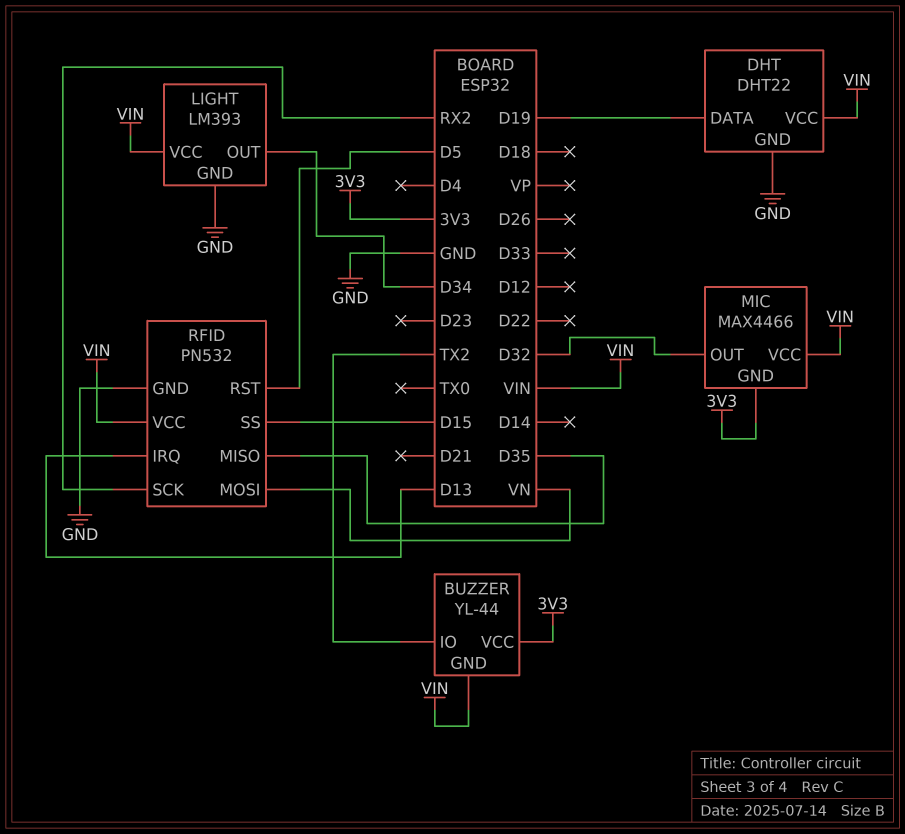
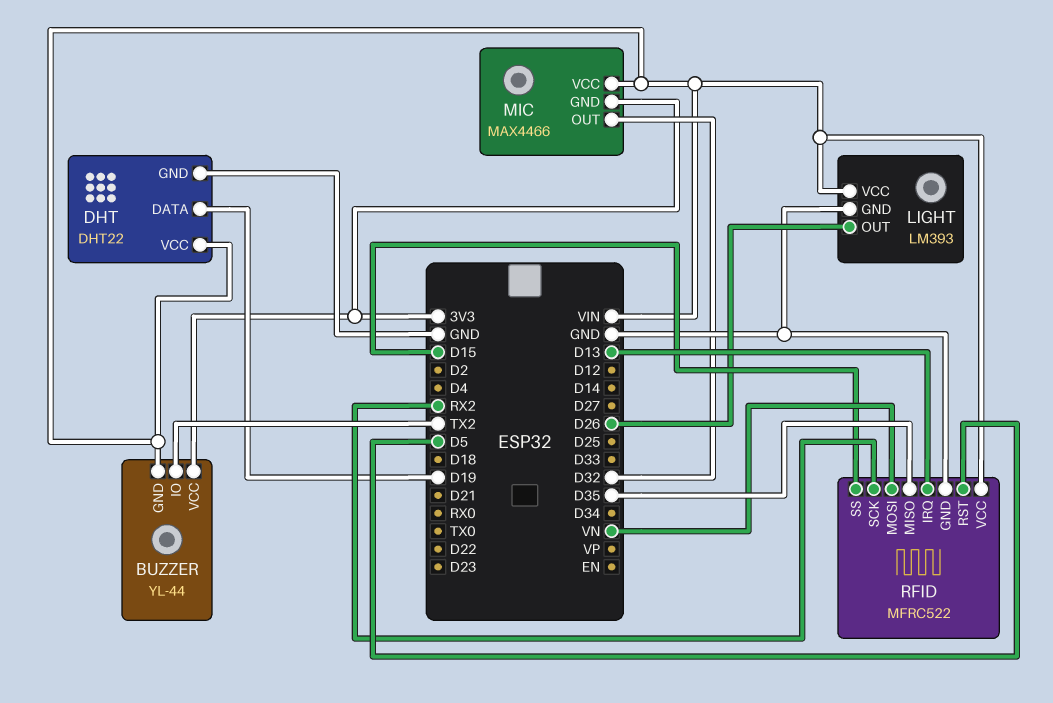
LIGHT pin OUT: D34 -> D26
RFID: PN532 -> MFRC522

